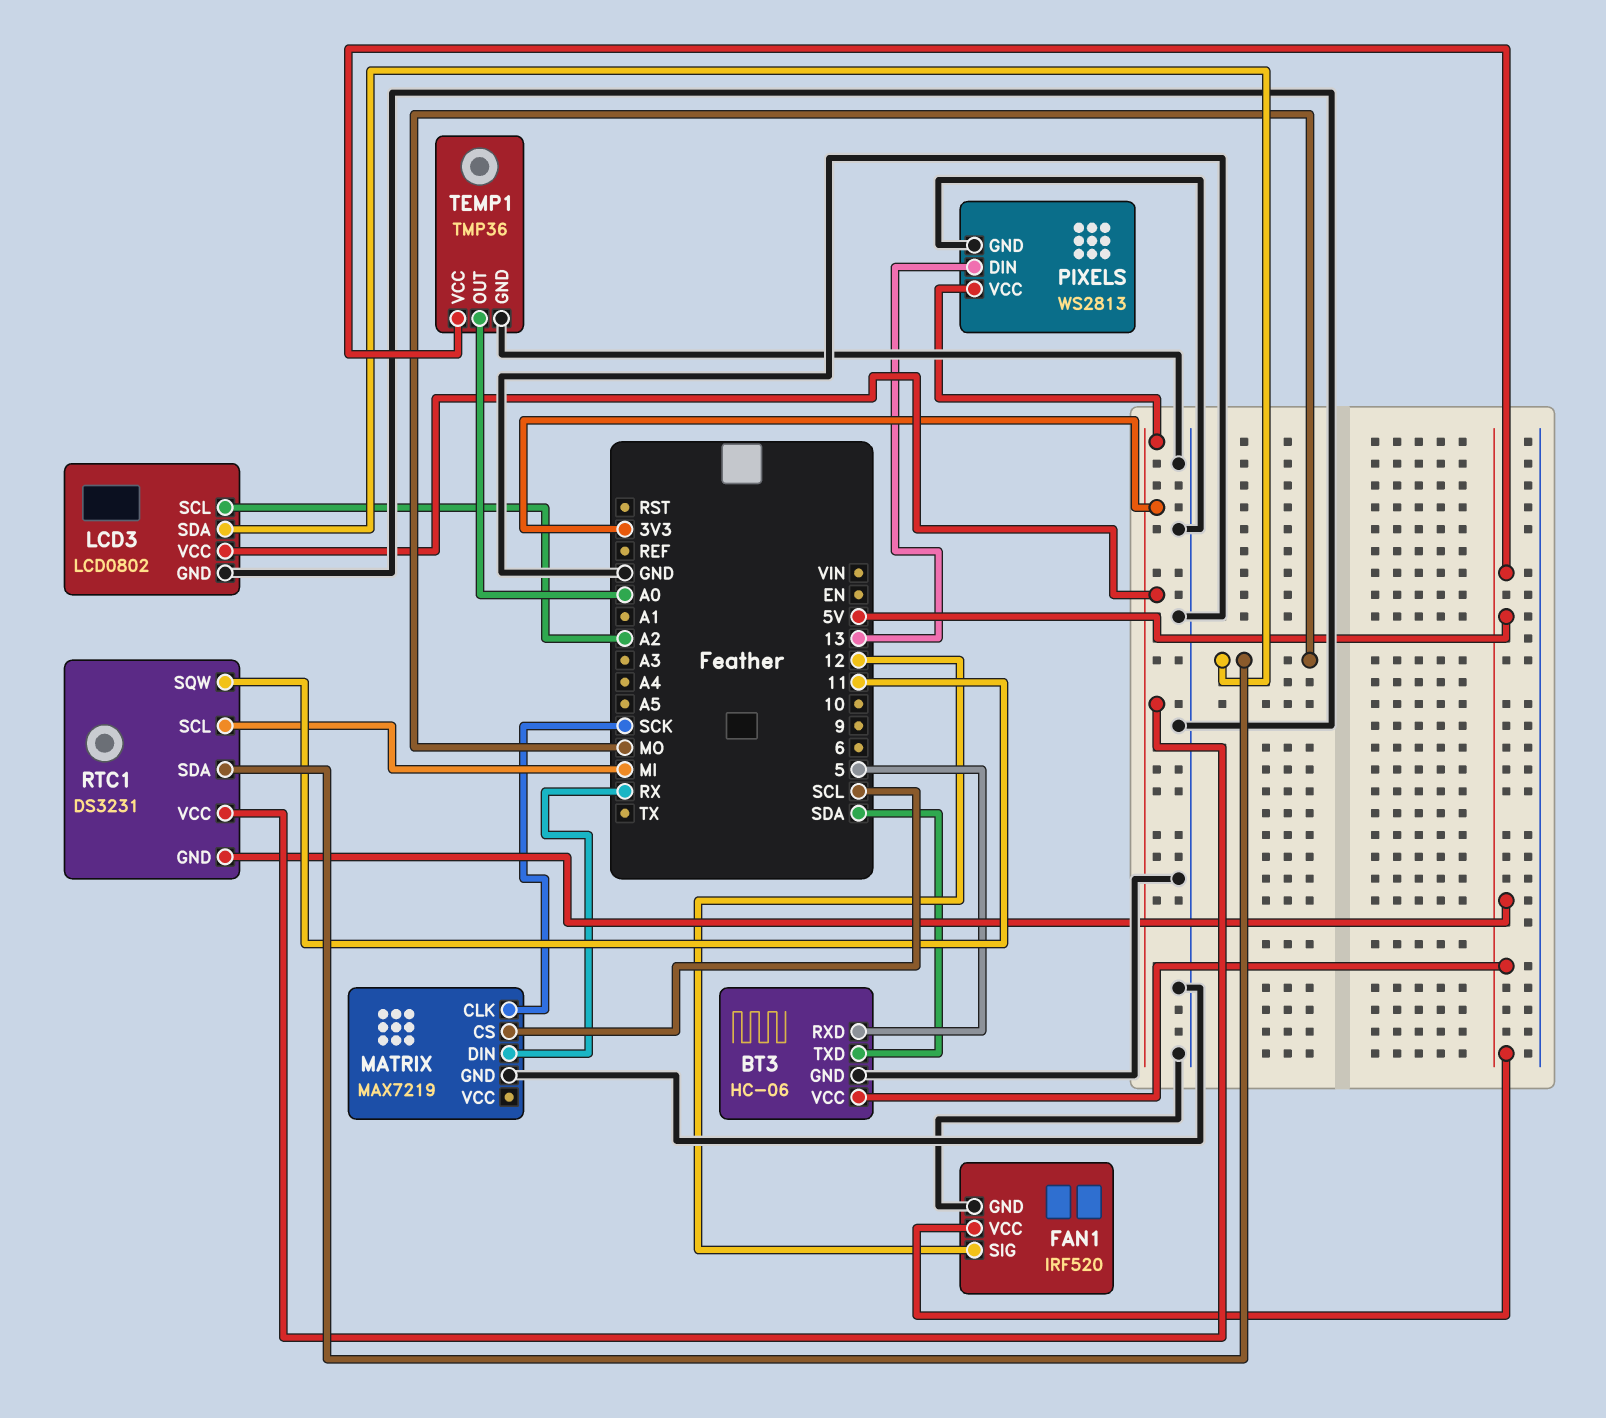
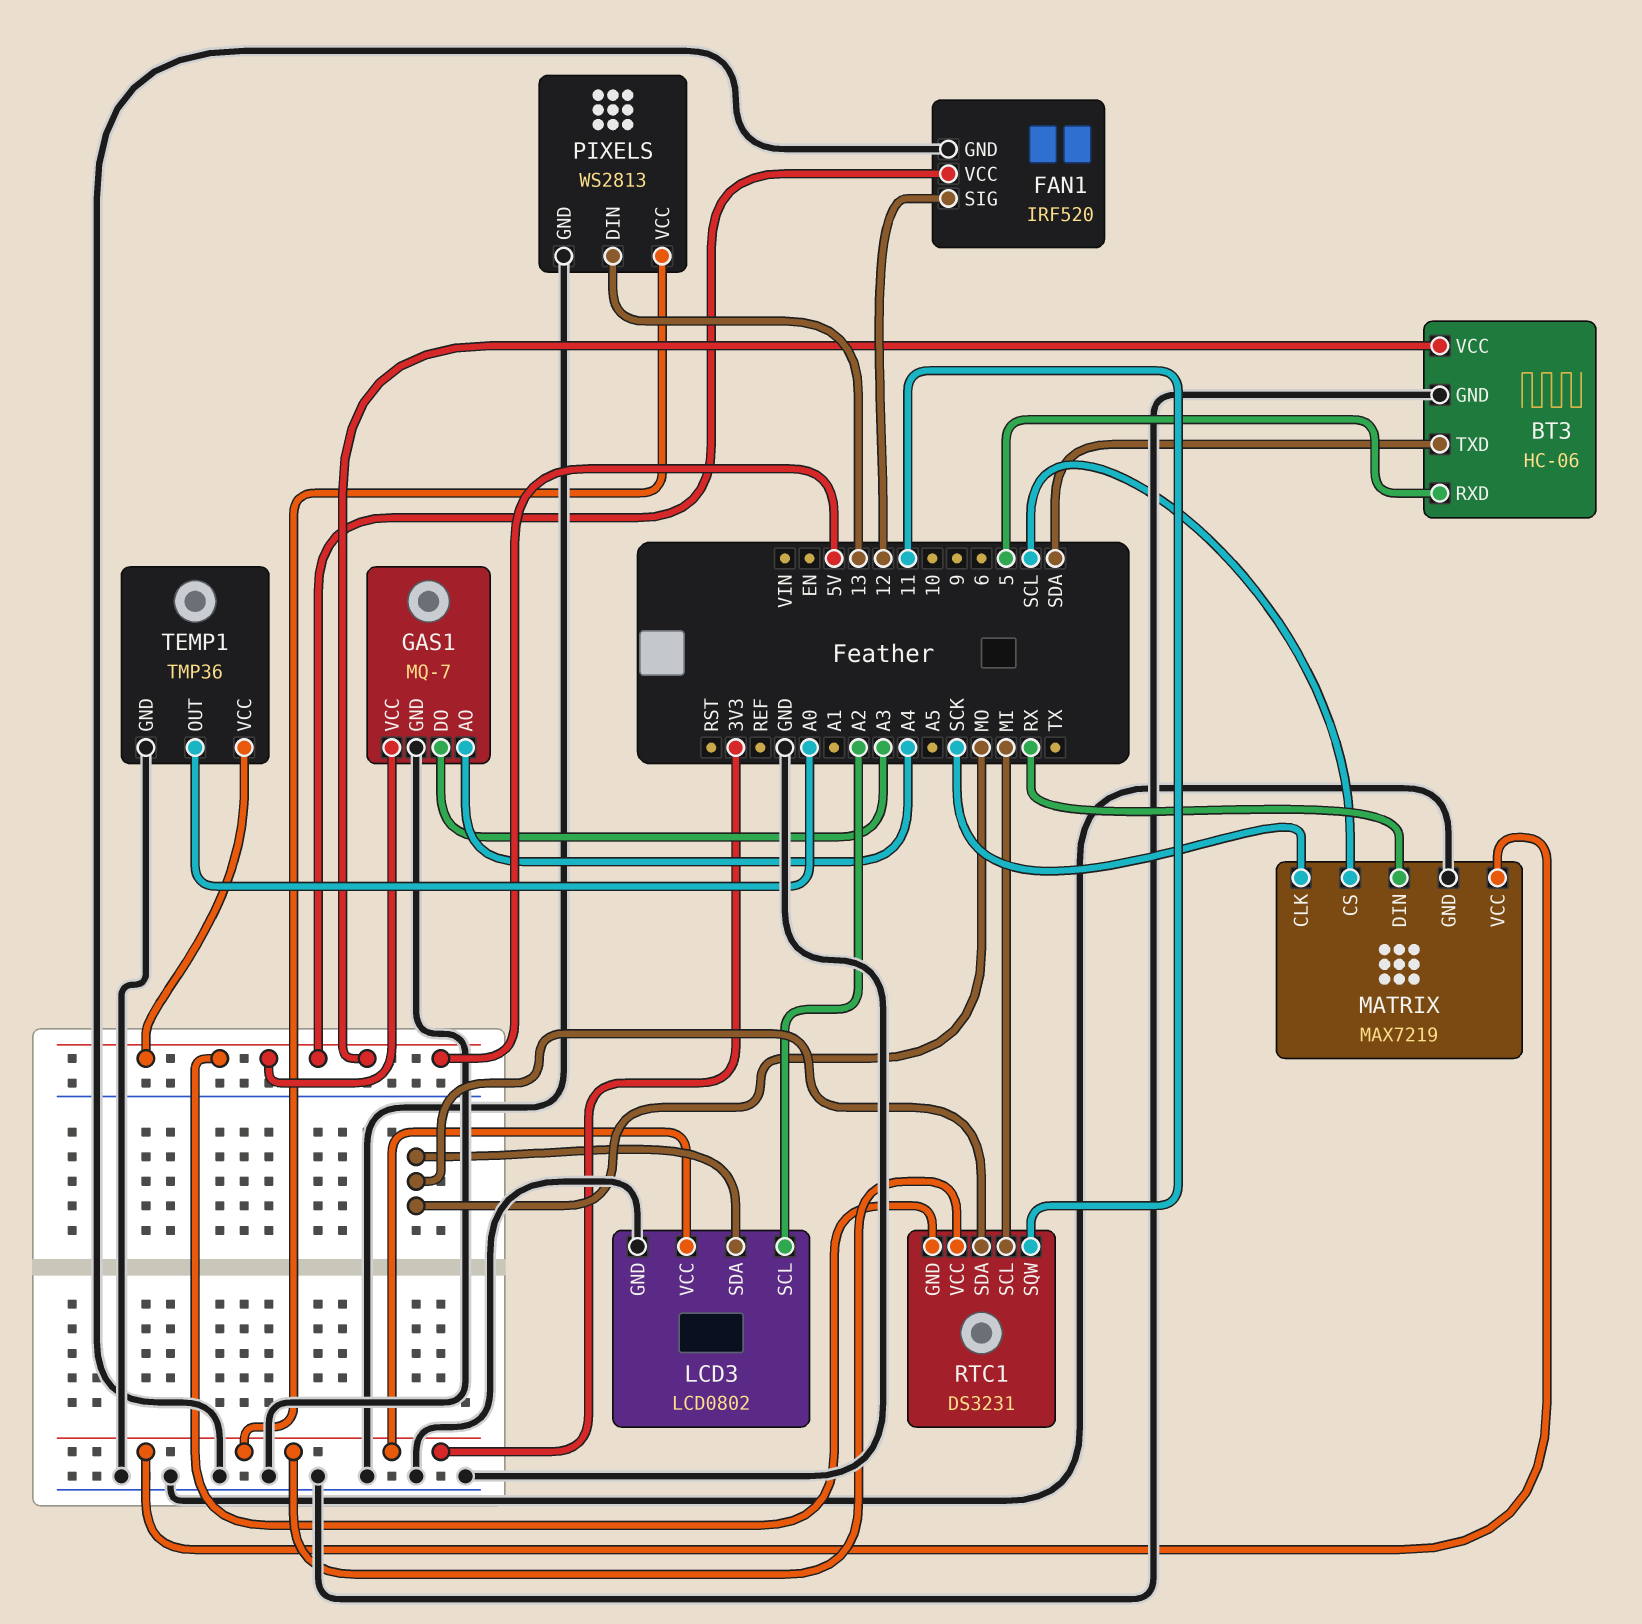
GAS1: none -> MQ-7
GAS1 pin AO: none -> A4
GAS1 pin DO: none -> A3
GAS1 pin GND: none -> GND
GAS1 pin VCC: none -> 5V
MATRIX pin VCC: none -> 3V3

